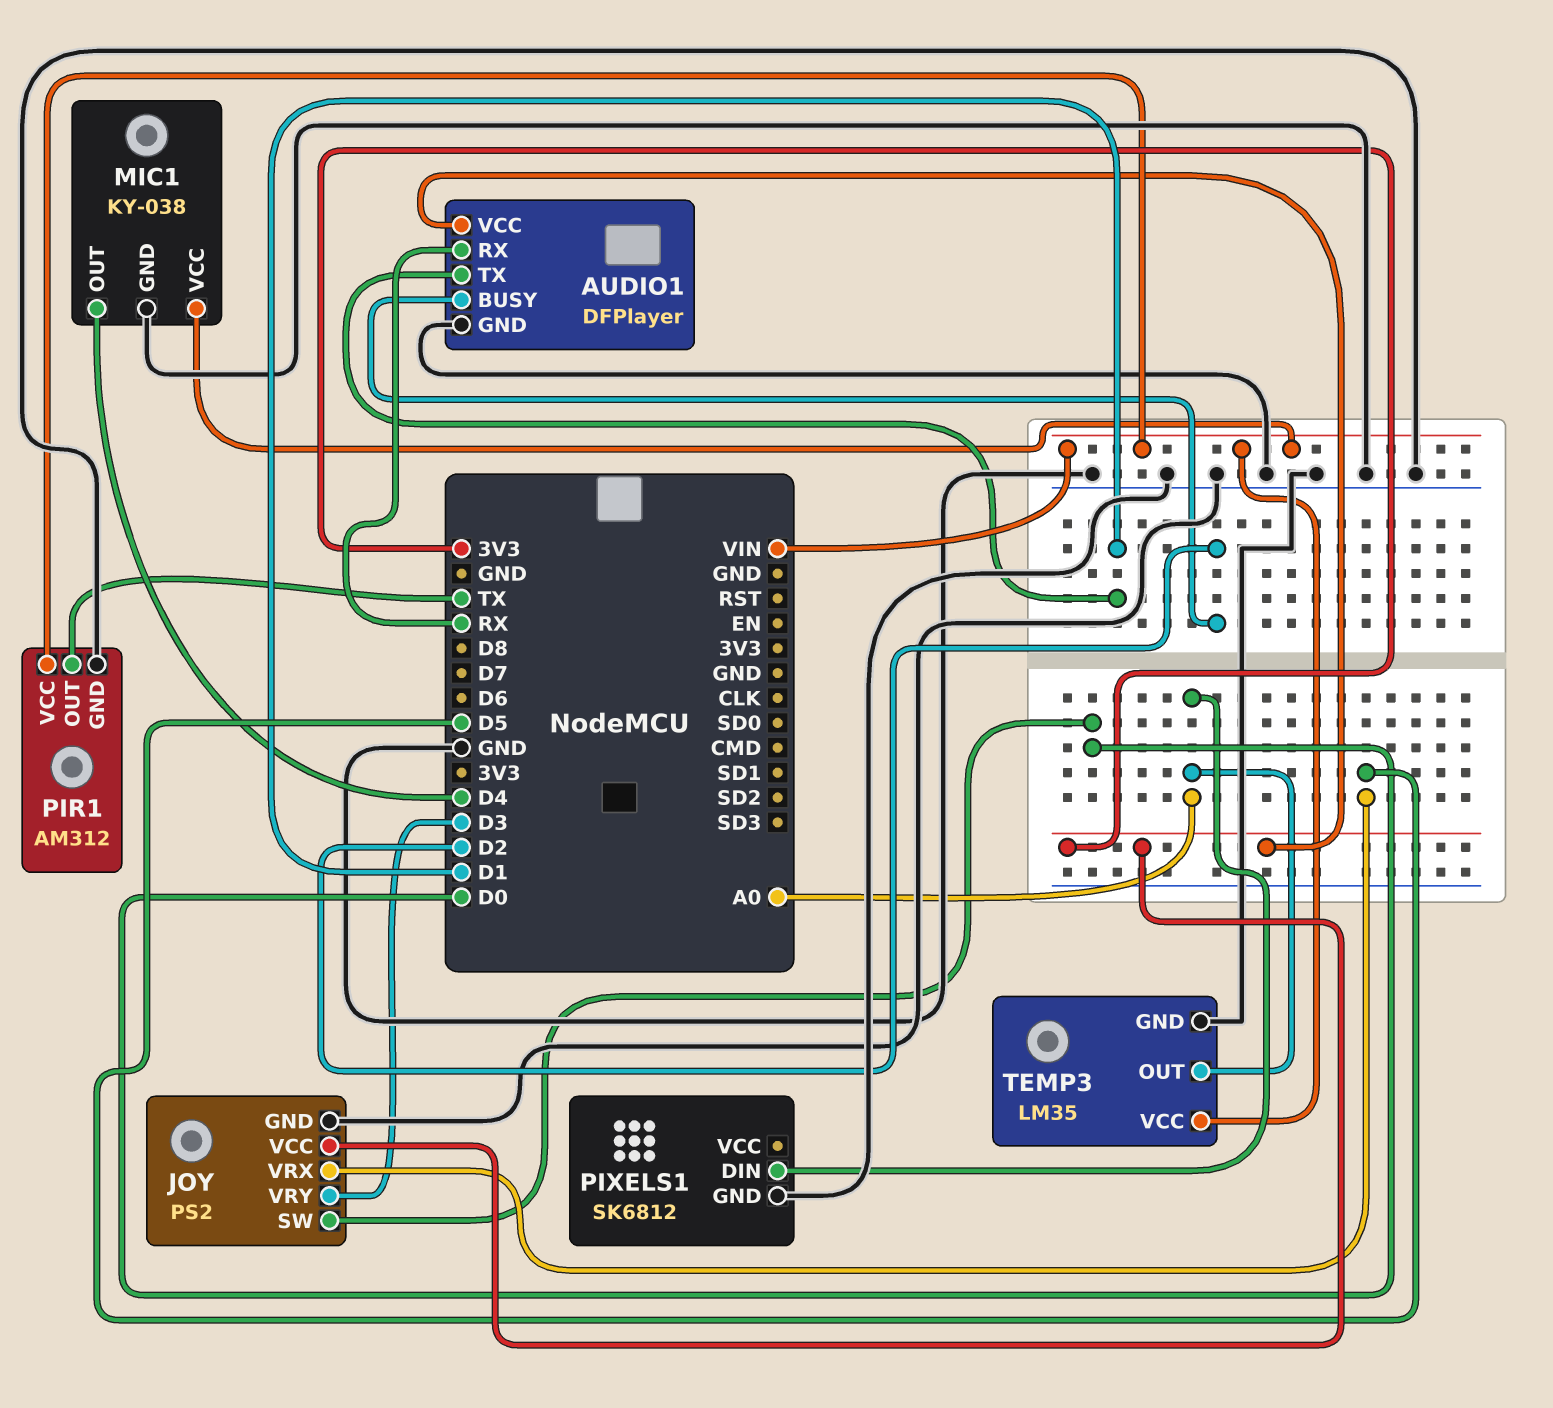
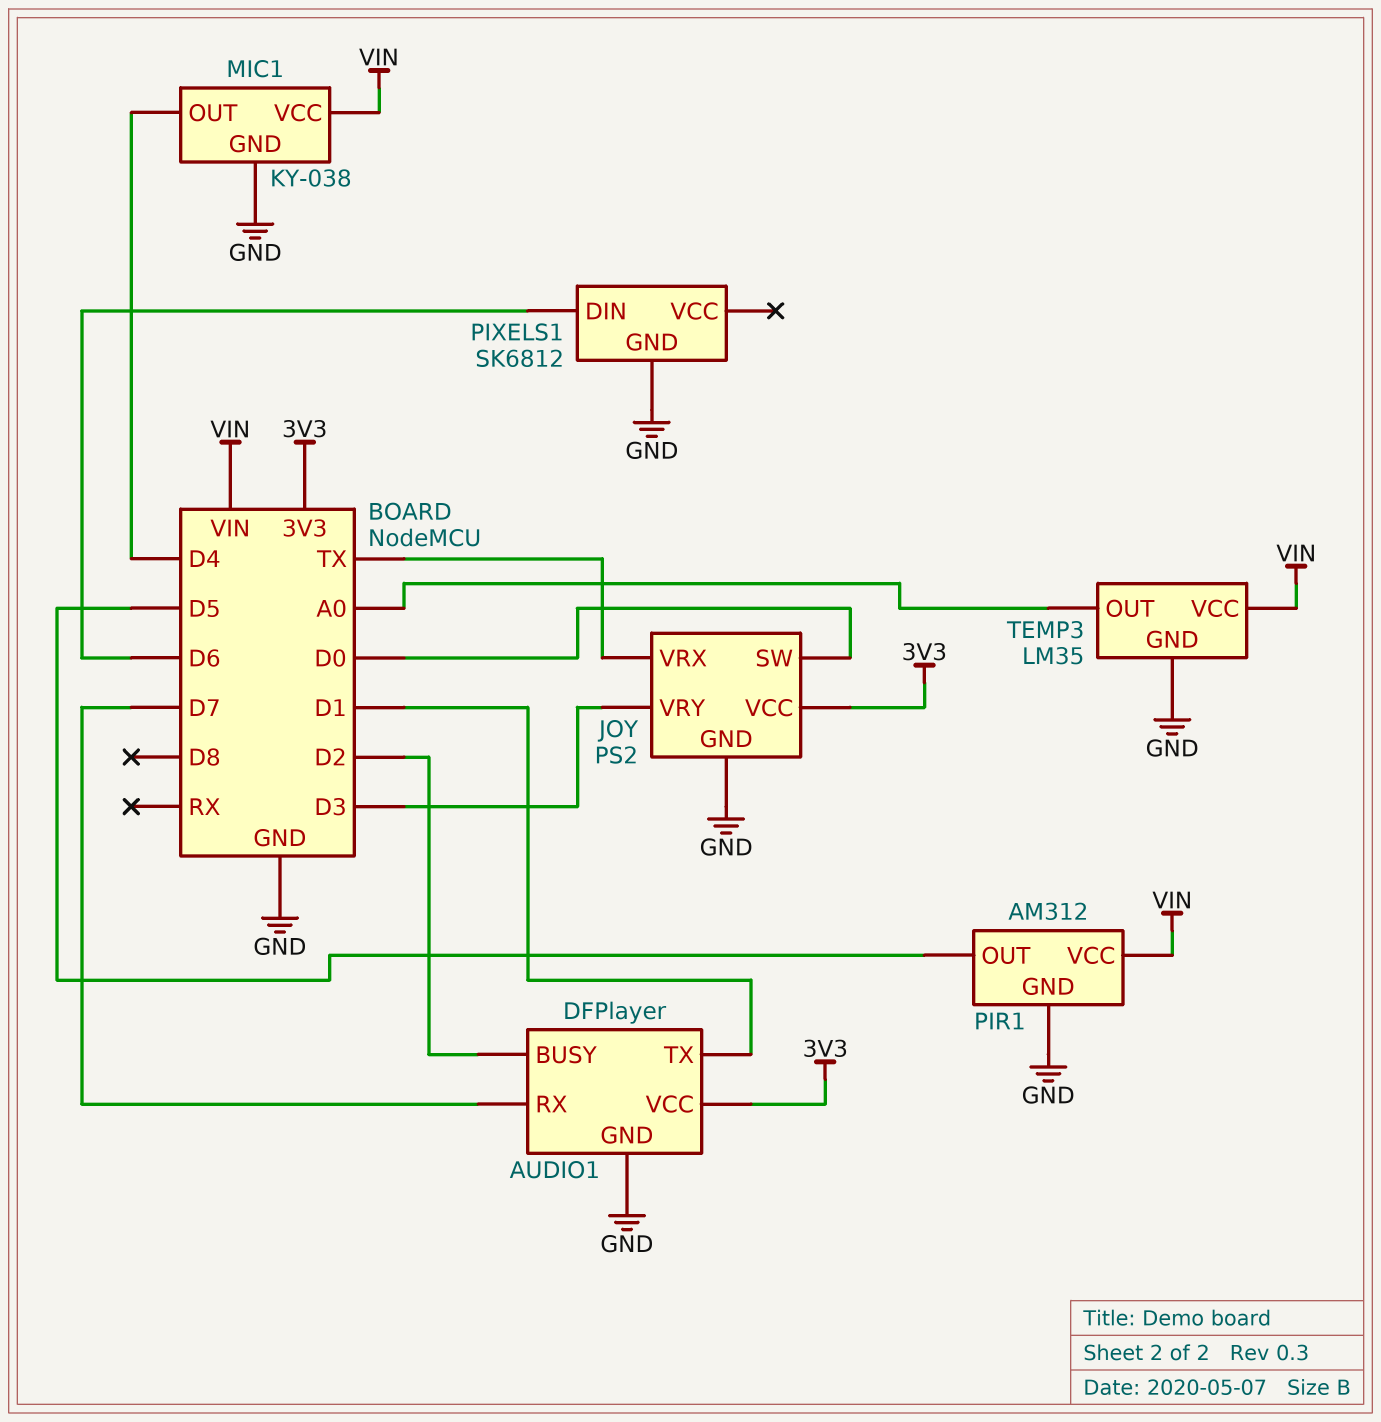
AUDIO1 pin RX: RX -> D7
JOY pin VRX: D5 -> TX
PIR1 pin OUT: TX -> D5
PIXELS1 pin DIN: A0 -> D6

